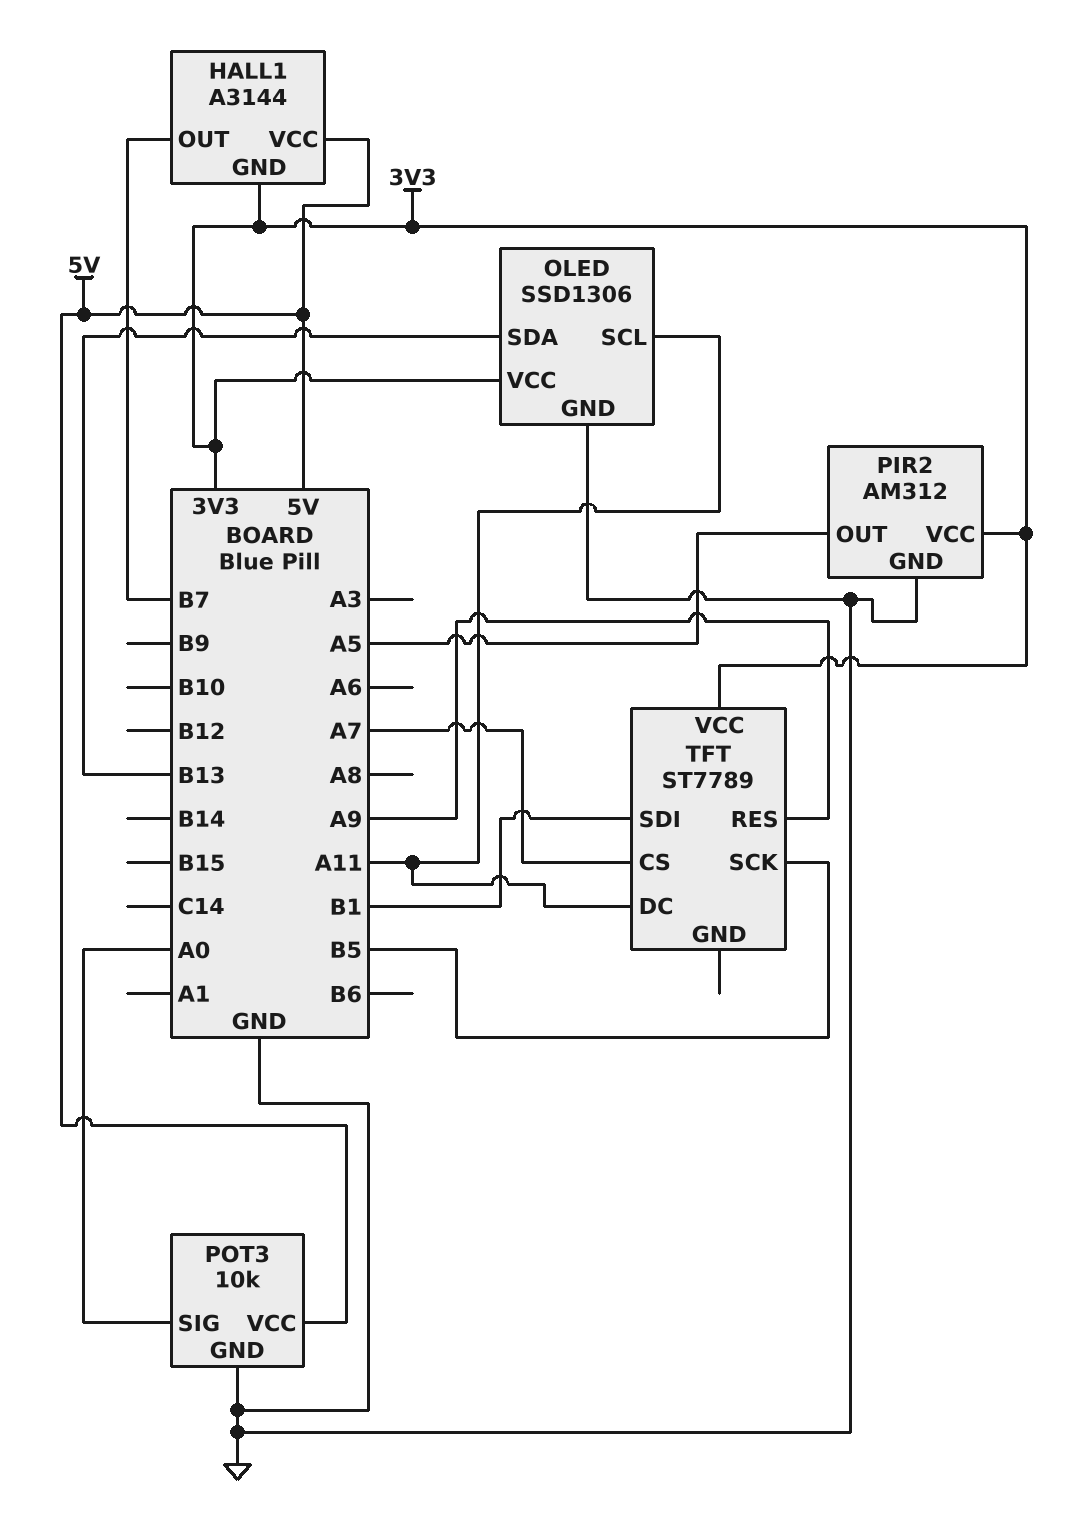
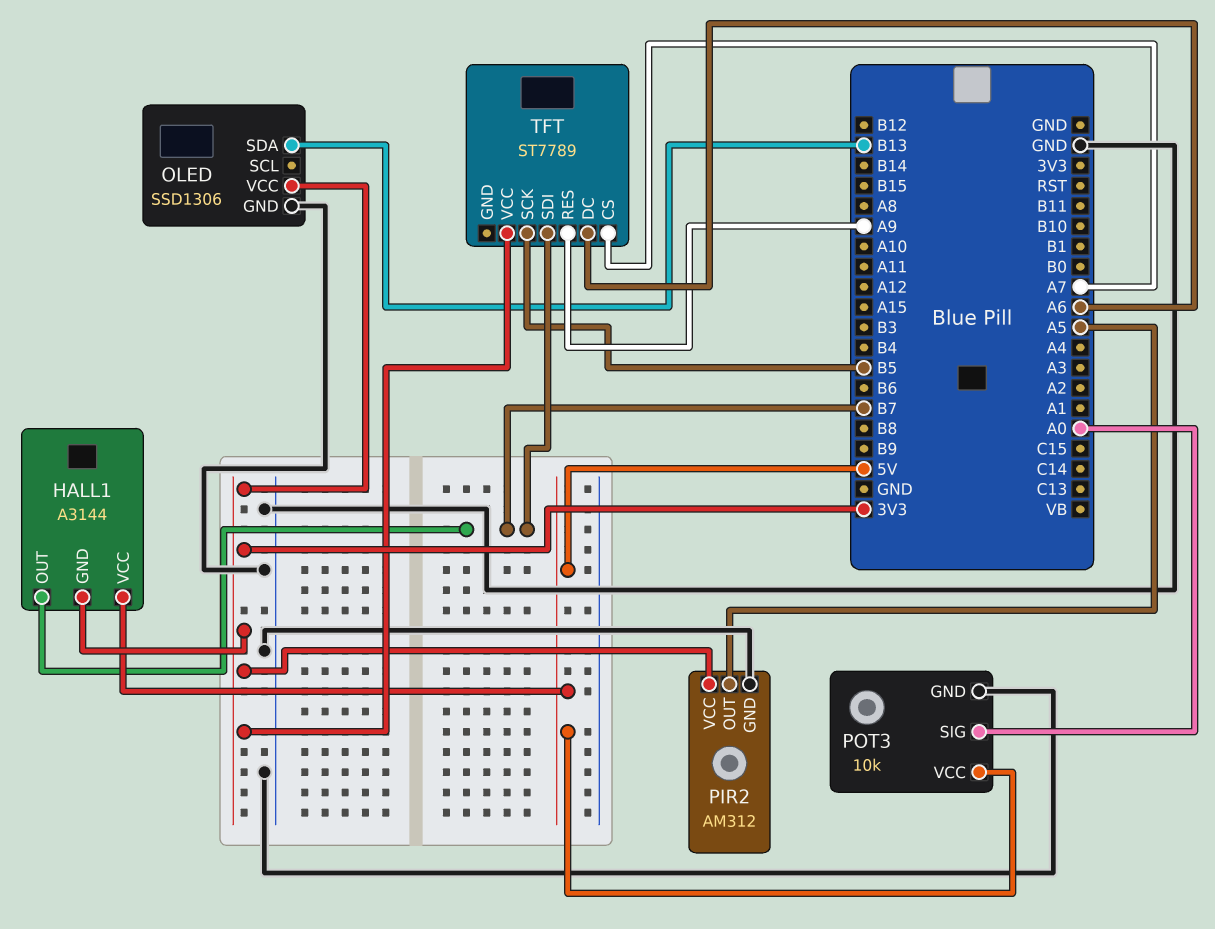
OLED pin SCL: A11 -> none
TFT pin DC: A11 -> A6
TFT pin SDI: B1 -> B7

